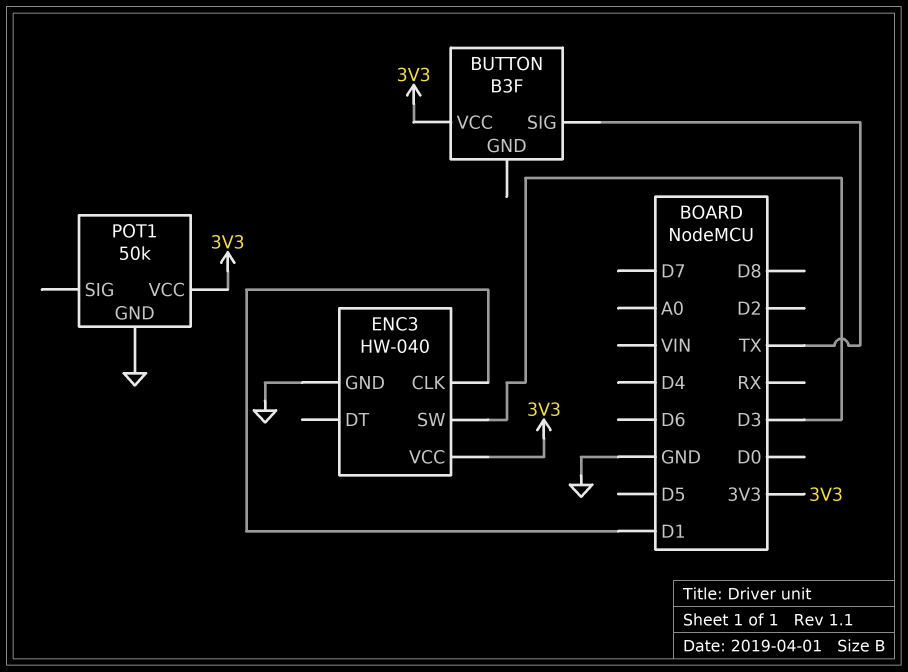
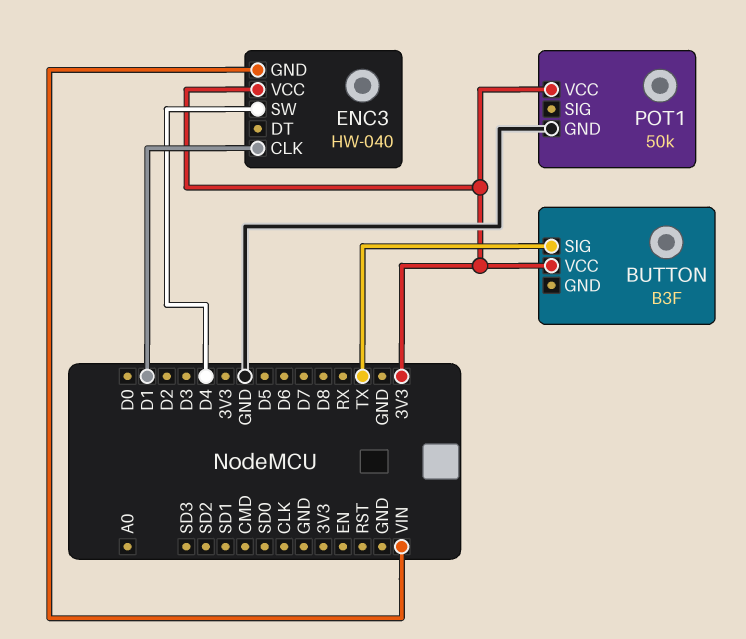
ENC3 pin GND: GND -> VIN
ENC3 pin SW: D3 -> D4

